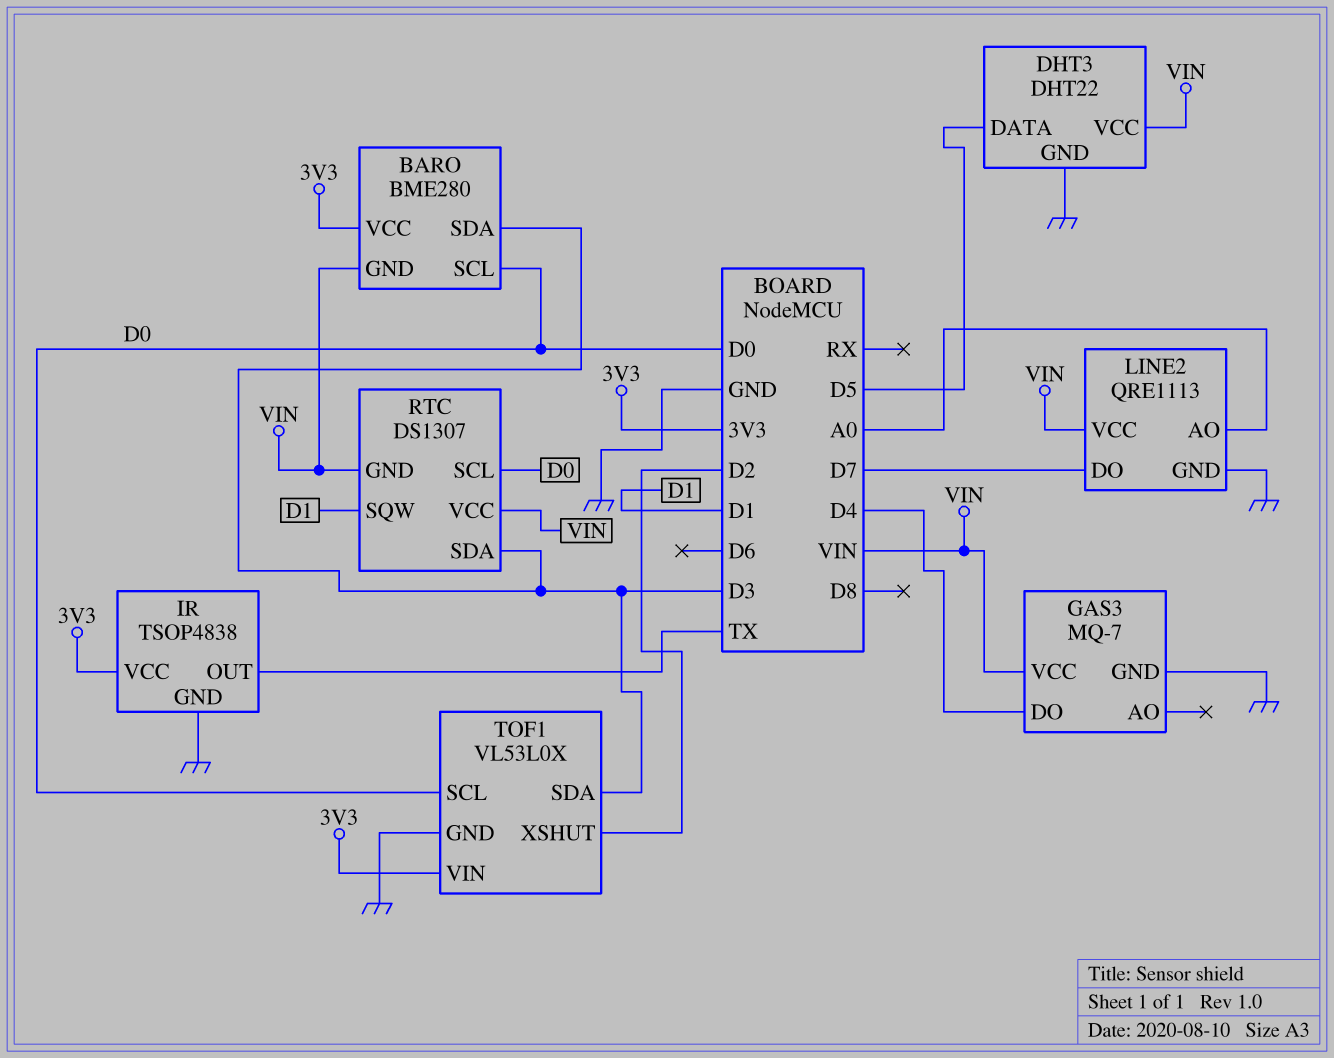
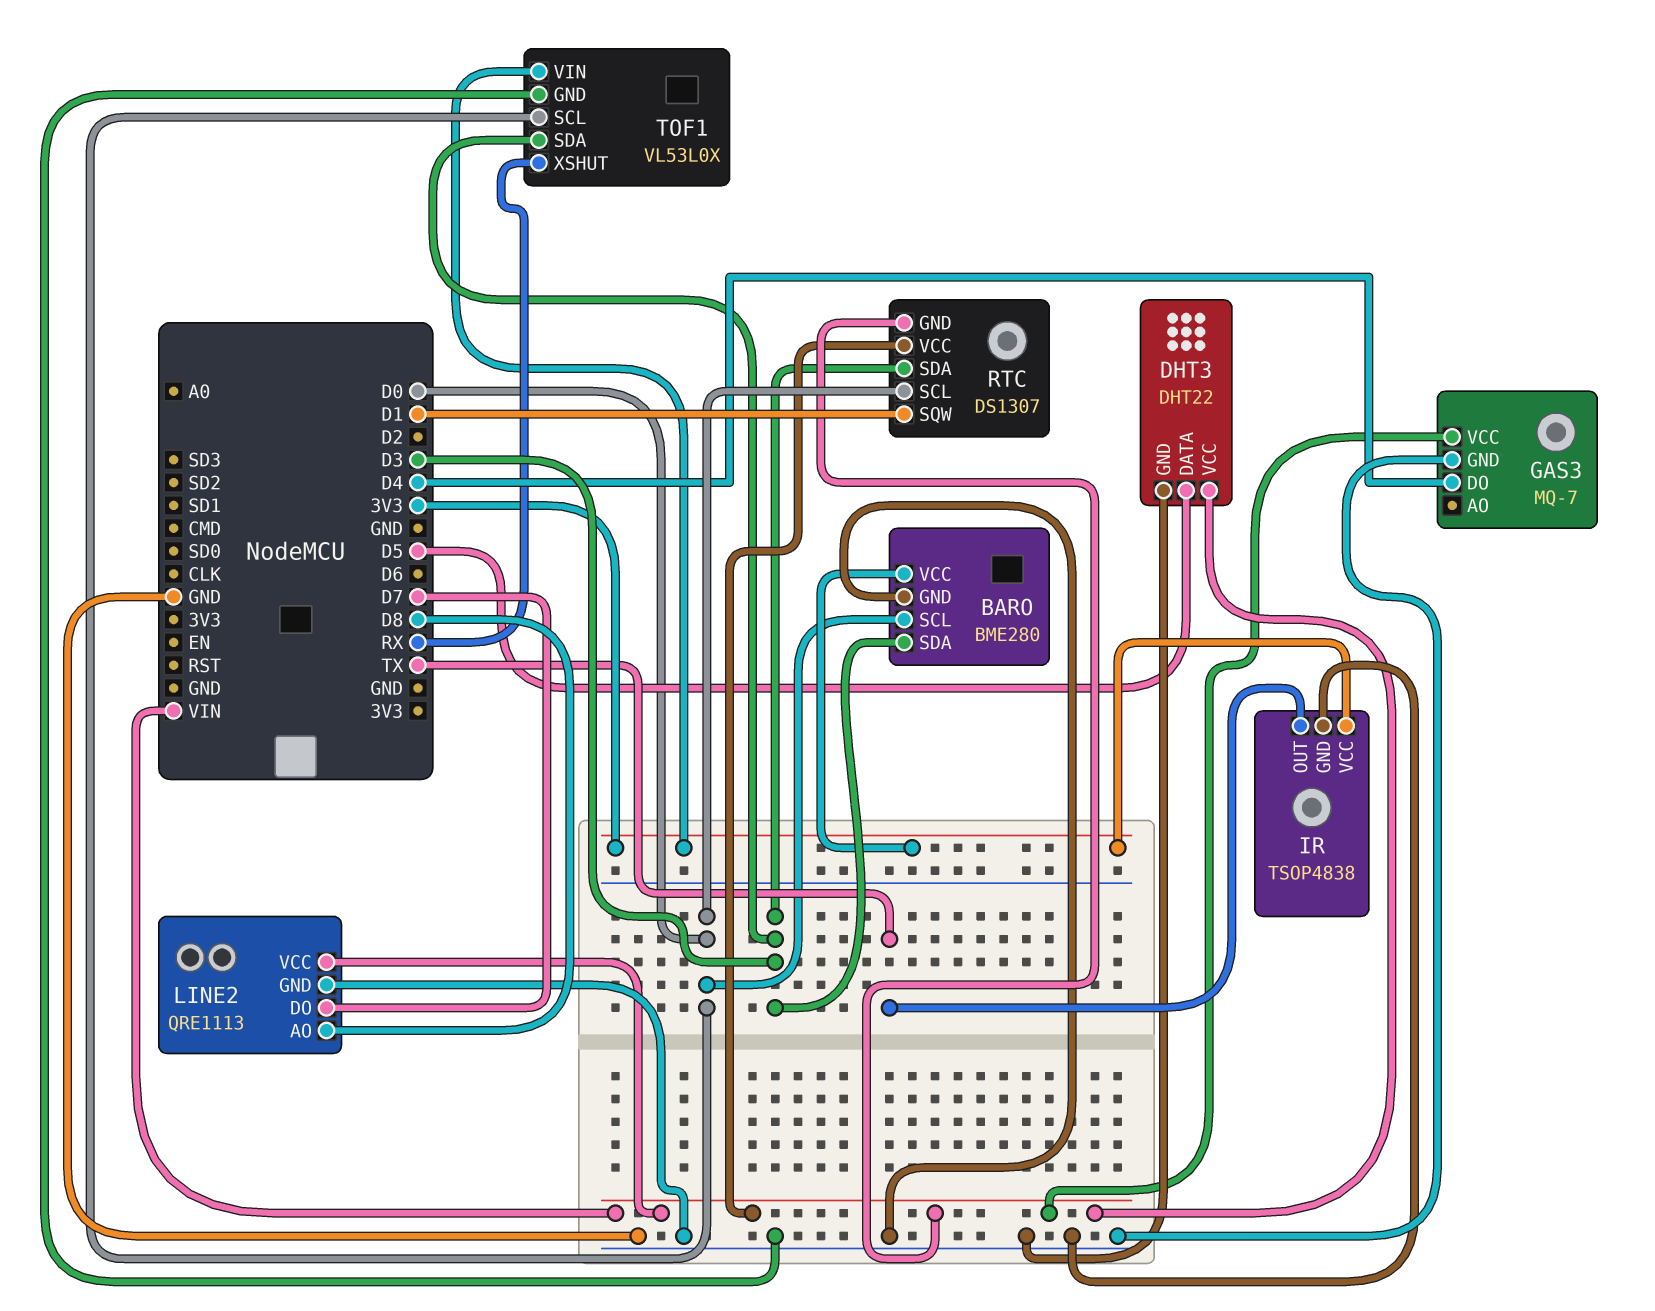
BARO pin GND: VIN -> GND
LINE2 pin AO: A0 -> D8
TOF1 pin XSHUT: D2 -> RX

